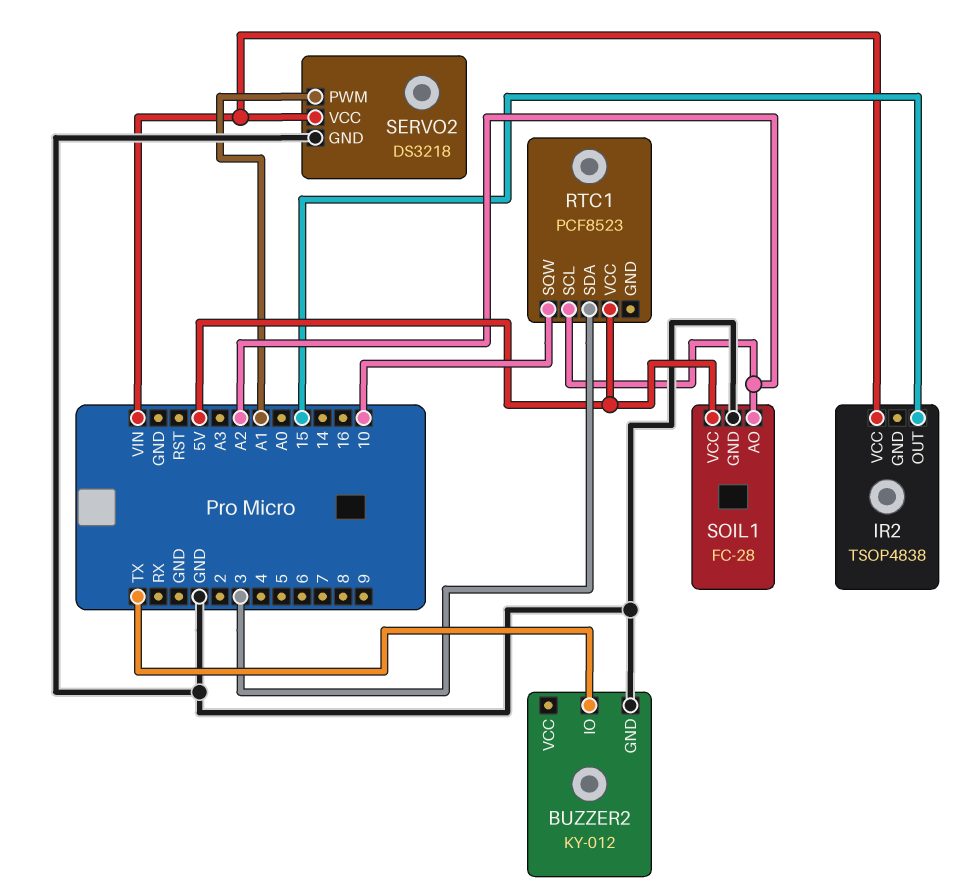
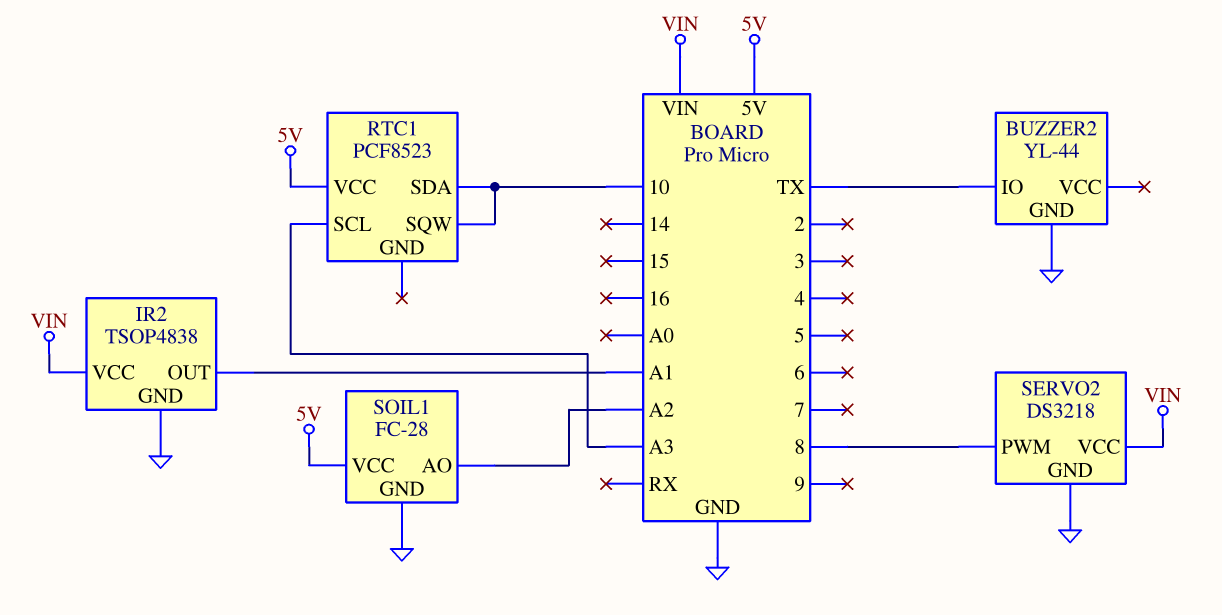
BUZZER2: KY-012 -> YL-44
IR2 pin GND: none -> GND
IR2 pin OUT: 15 -> A1
RTC1 pin SCL: A2 -> A3
RTC1 pin SDA: 3 -> 10
SERVO2 pin PWM: A1 -> 8

